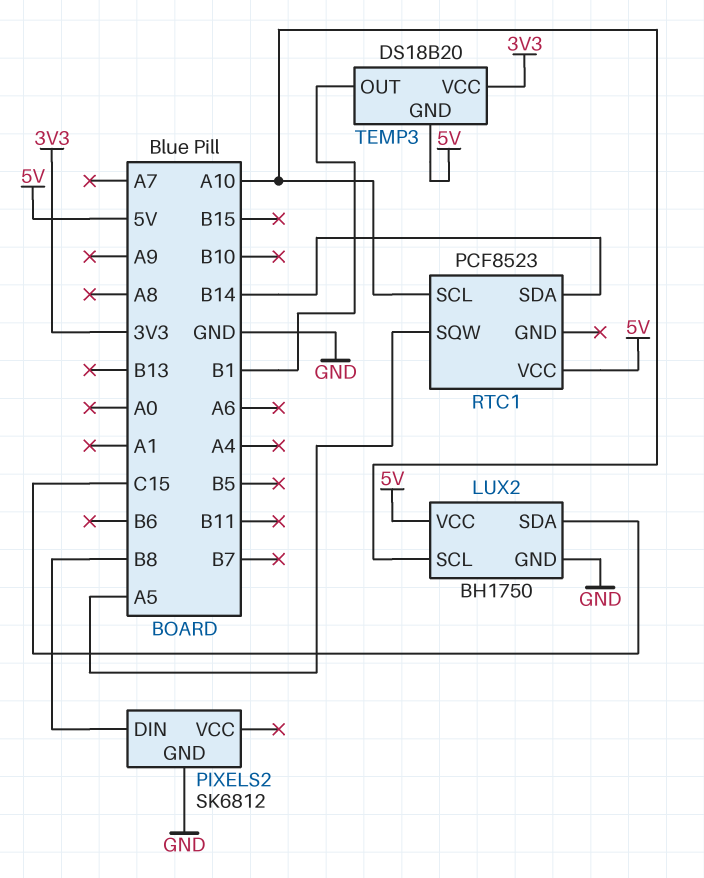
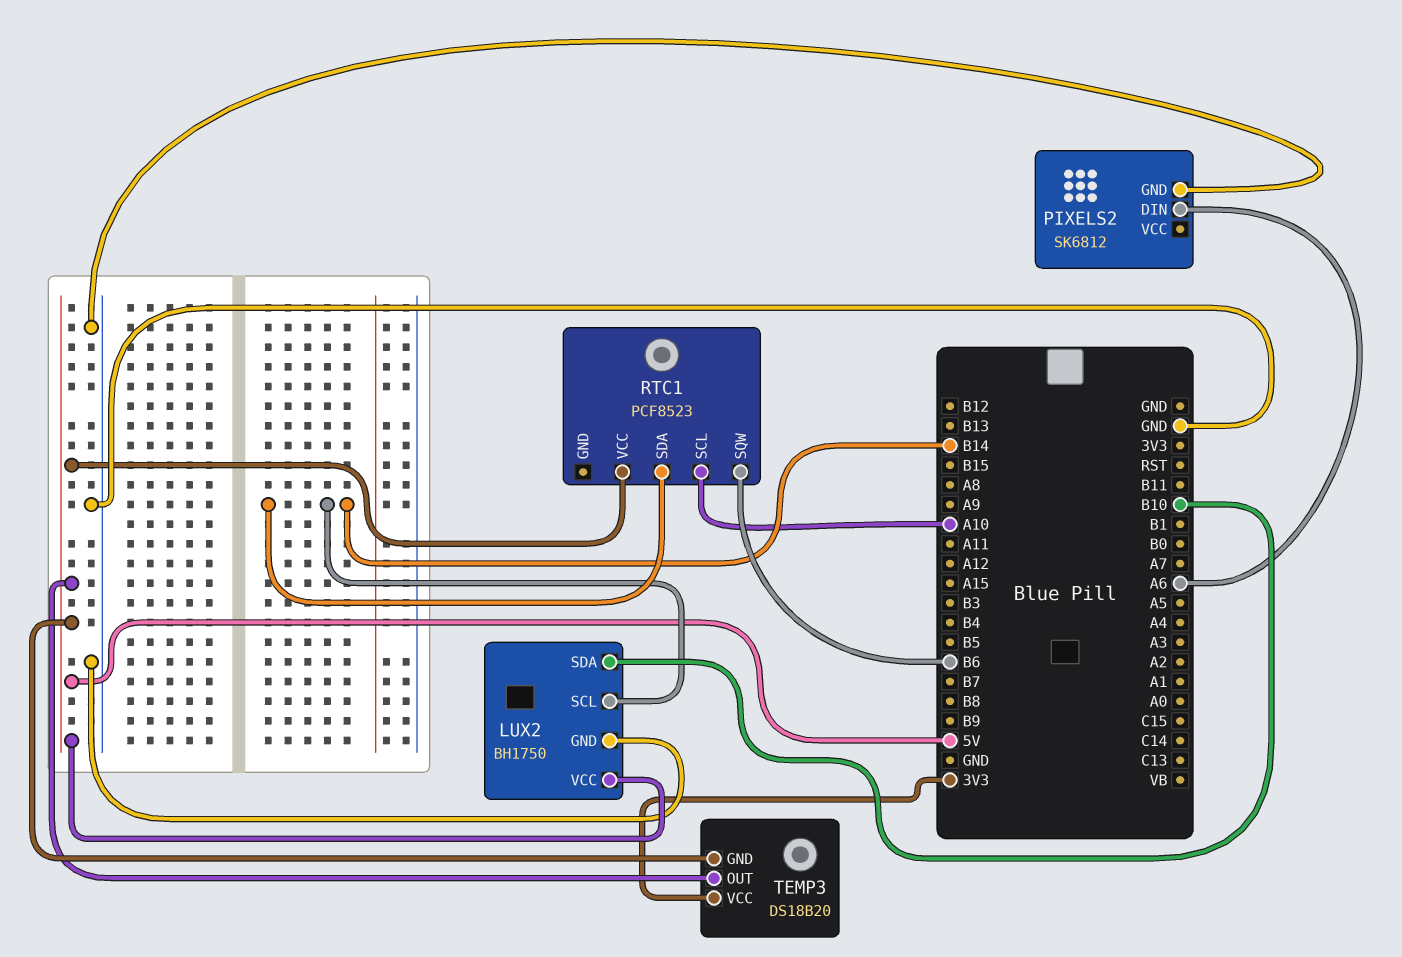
LUX2 pin SCL: A10 -> B14
LUX2 pin SDA: C15 -> B10
PIXELS2 pin DIN: B8 -> A6
RTC1 pin SQW: A5 -> B6
TEMP3 pin OUT: B1 -> 5V

